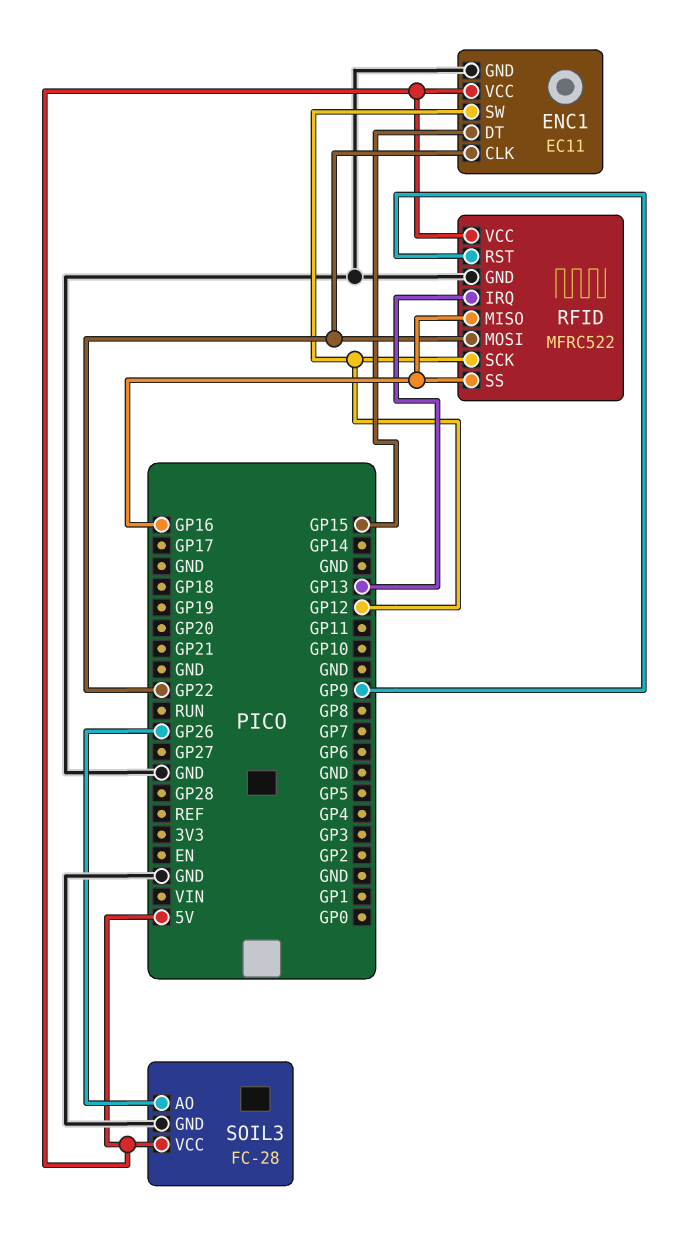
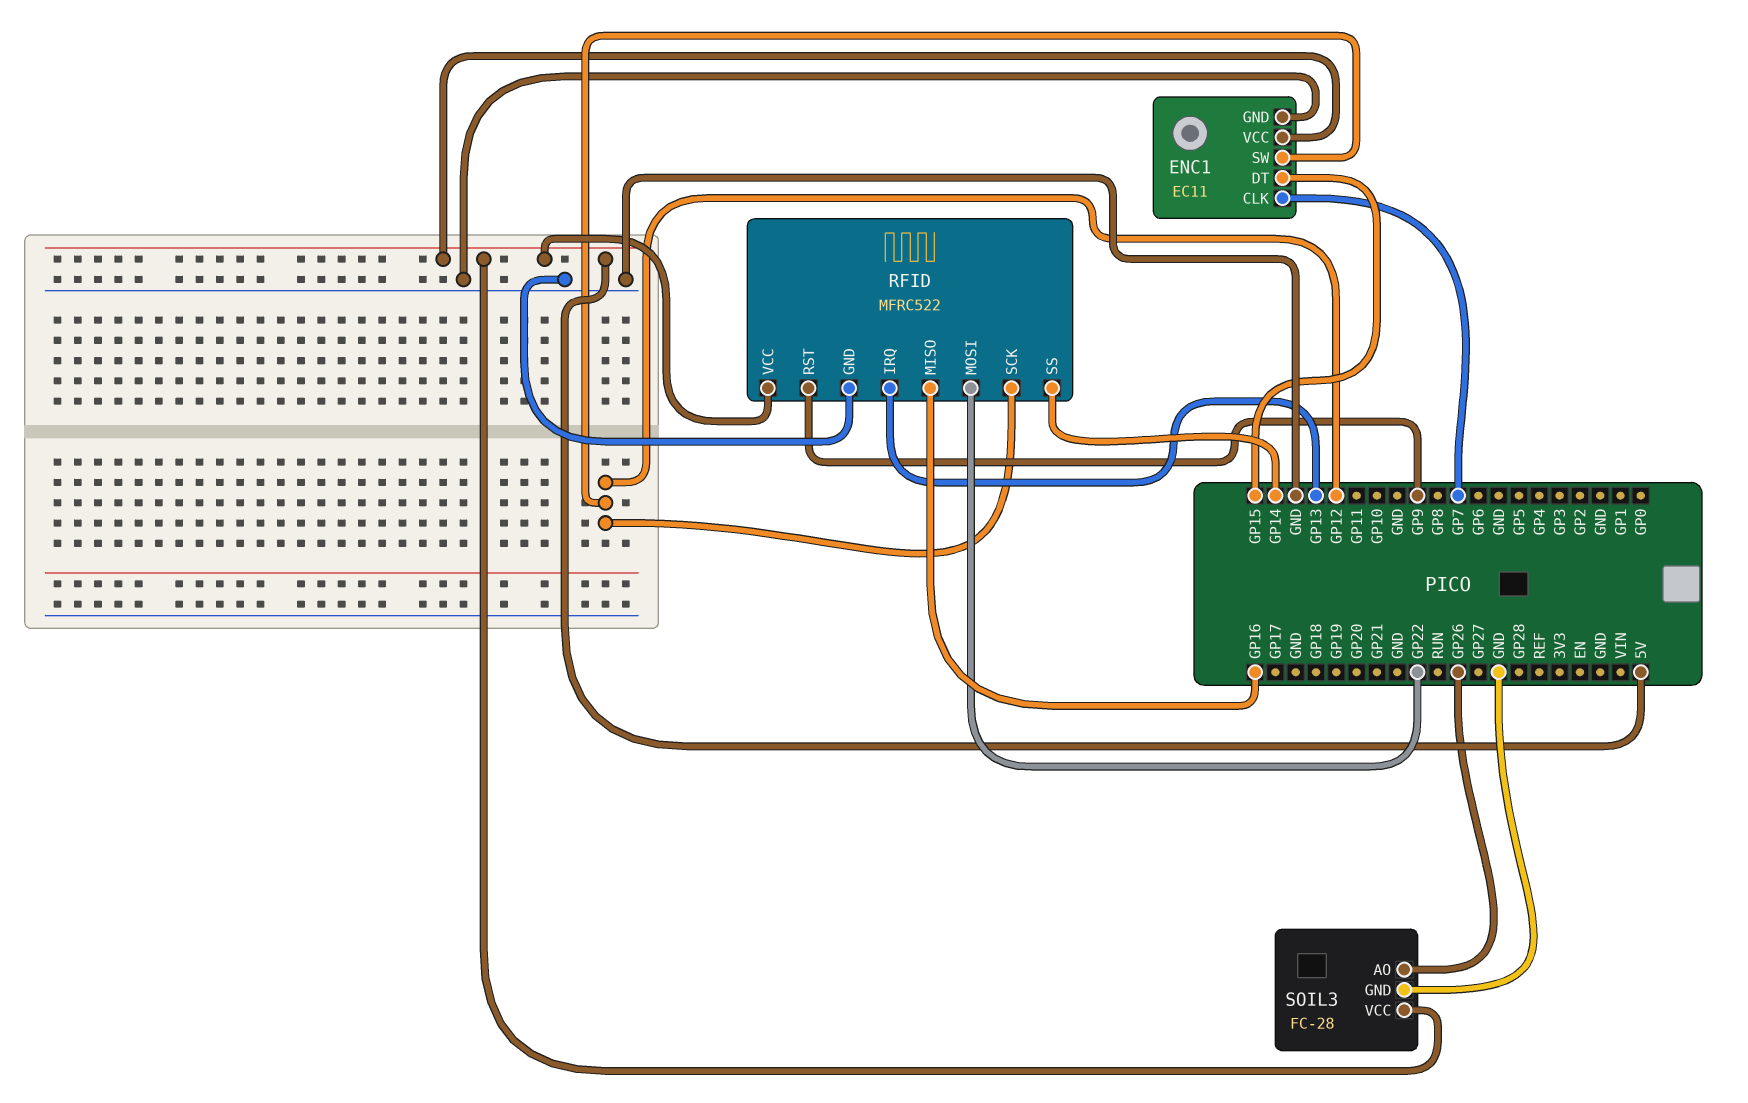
ENC1 pin CLK: GP22 -> GP7
RFID pin SS: GP16 -> GP14

